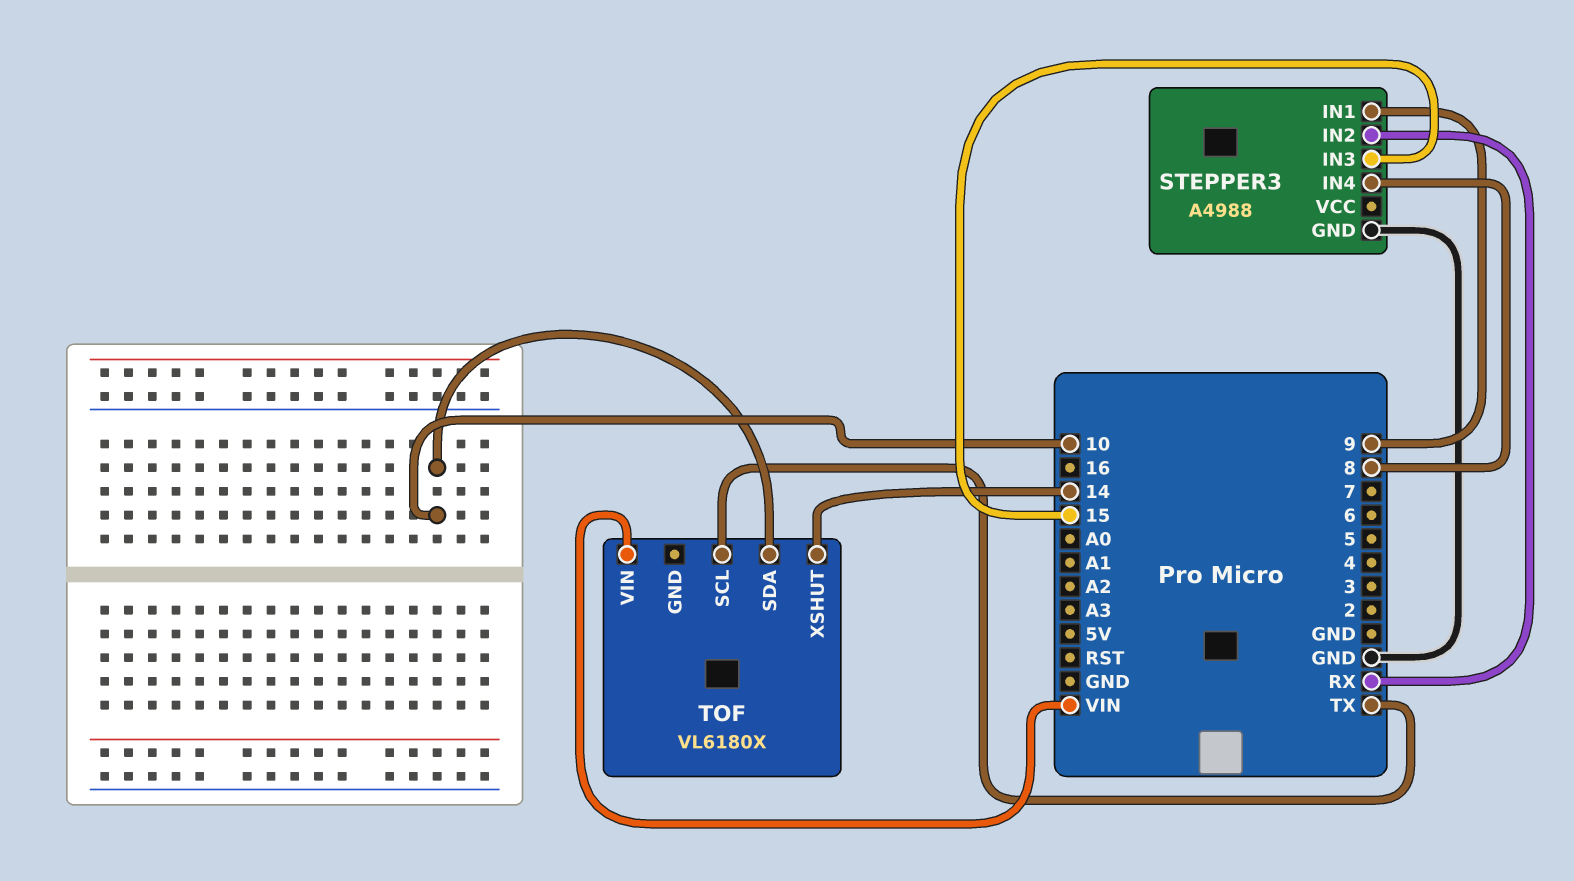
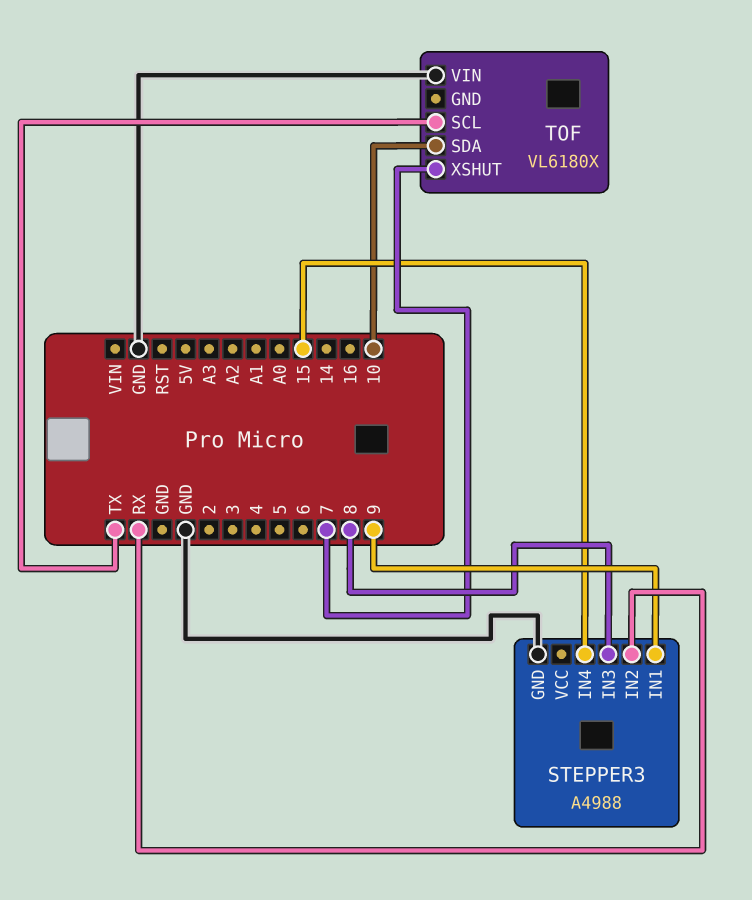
STEPPER3 pin IN3: 15 -> 8
STEPPER3 pin IN4: 8 -> 15
TOF pin VIN: VIN -> GND
TOF pin XSHUT: 14 -> 7

